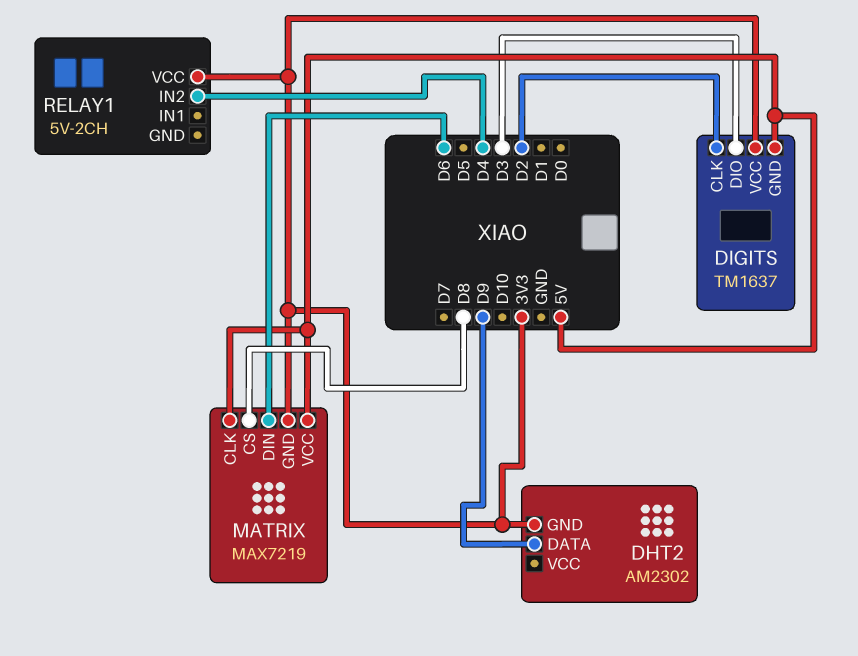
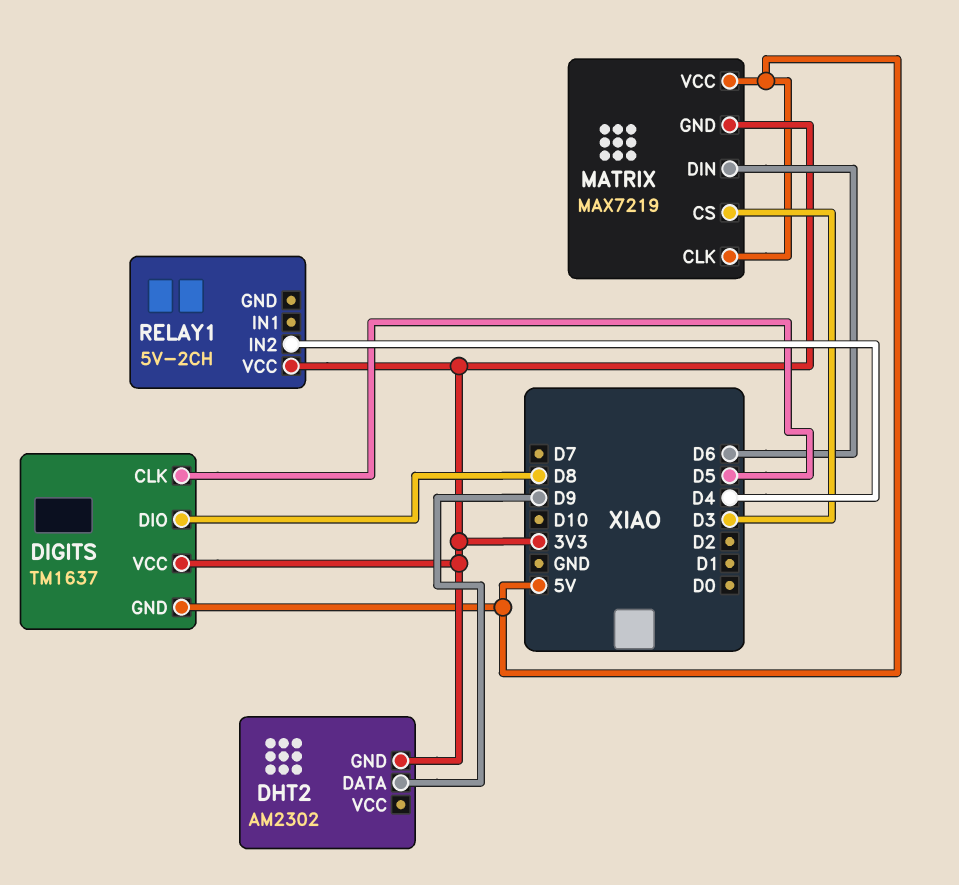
DIGITS pin CLK: D2 -> D5
DIGITS pin DIO: D3 -> D8
MATRIX pin CS: D8 -> D3

